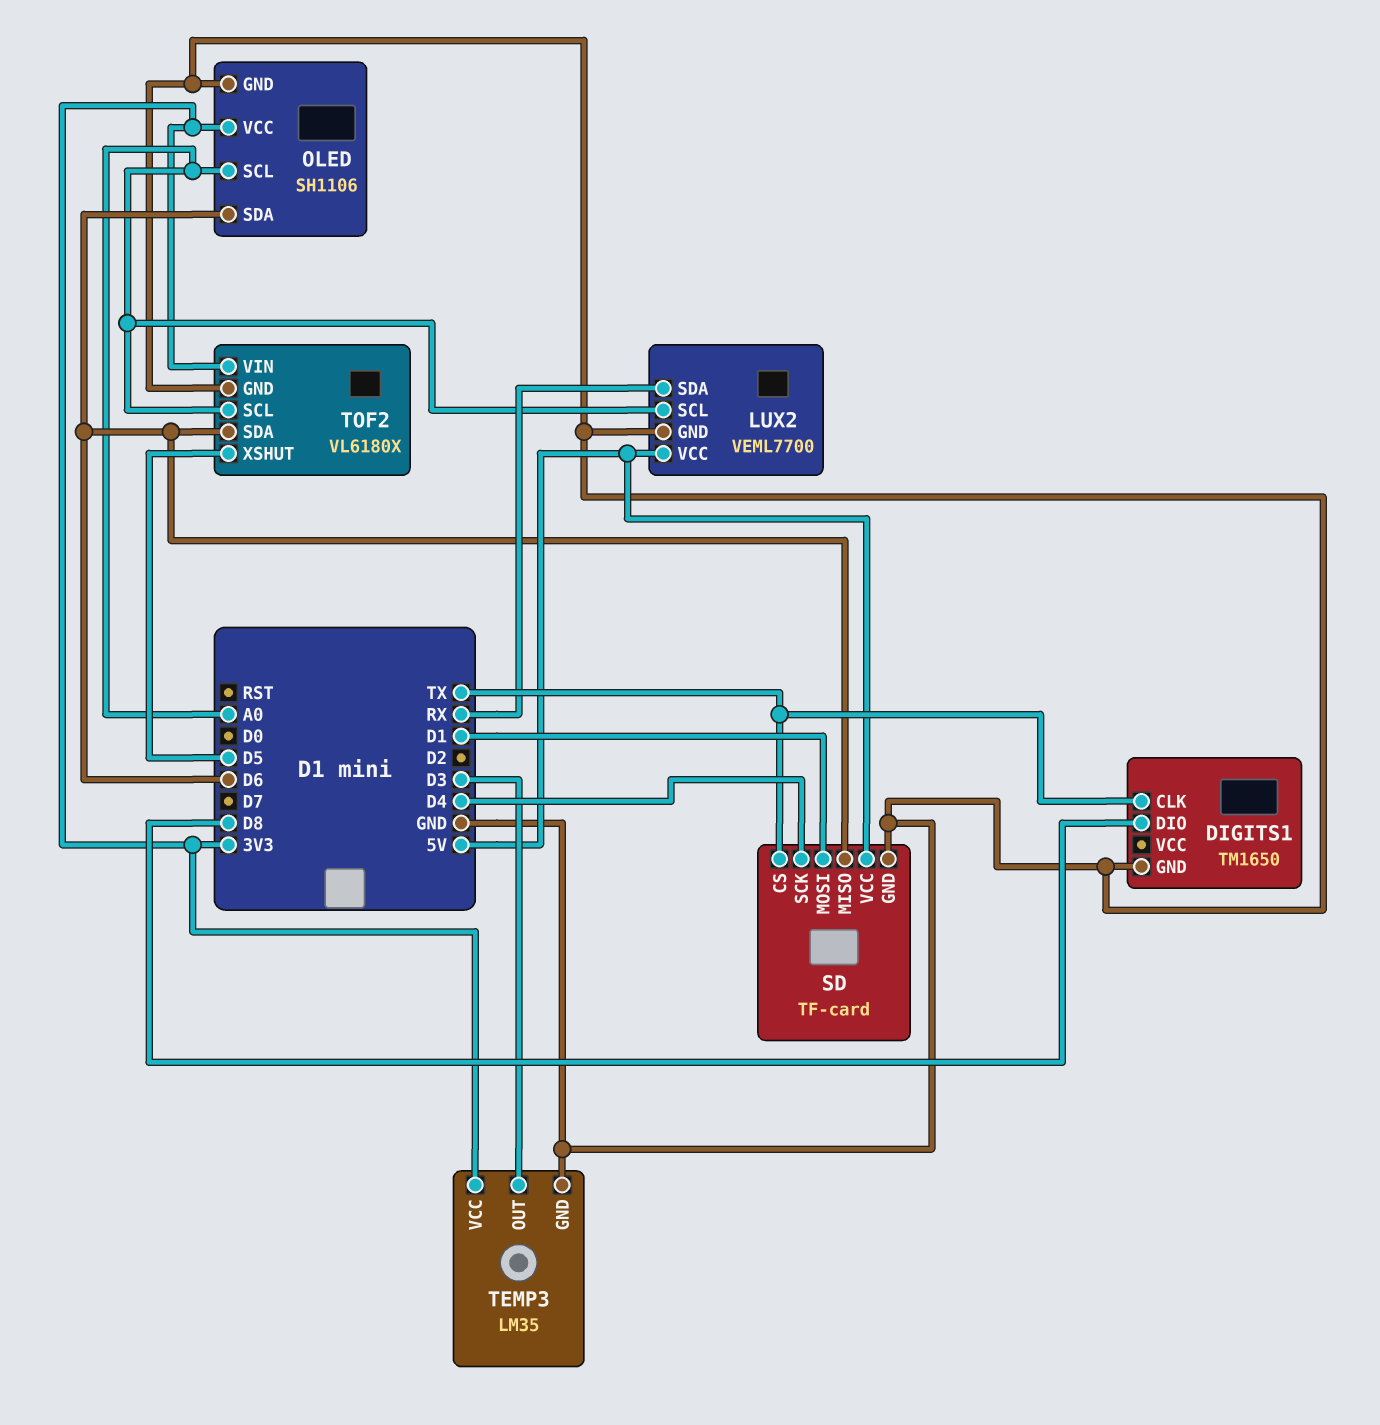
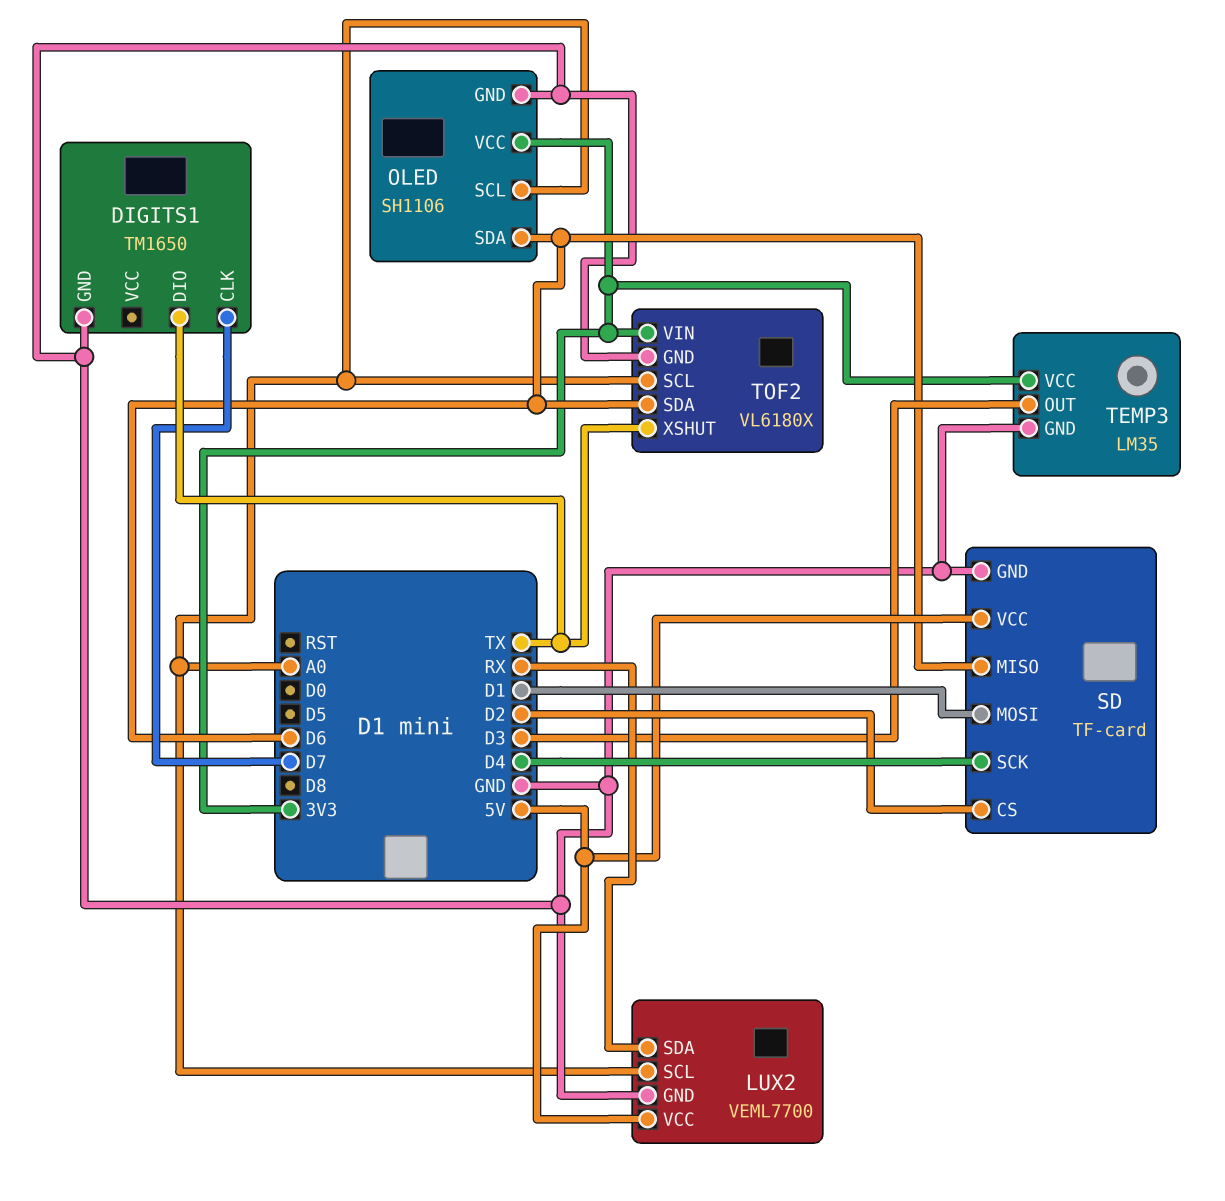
DIGITS1 pin CLK: TX -> D7
DIGITS1 pin DIO: D8 -> TX
SD pin CS: TX -> D2
TOF2 pin XSHUT: D5 -> TX

